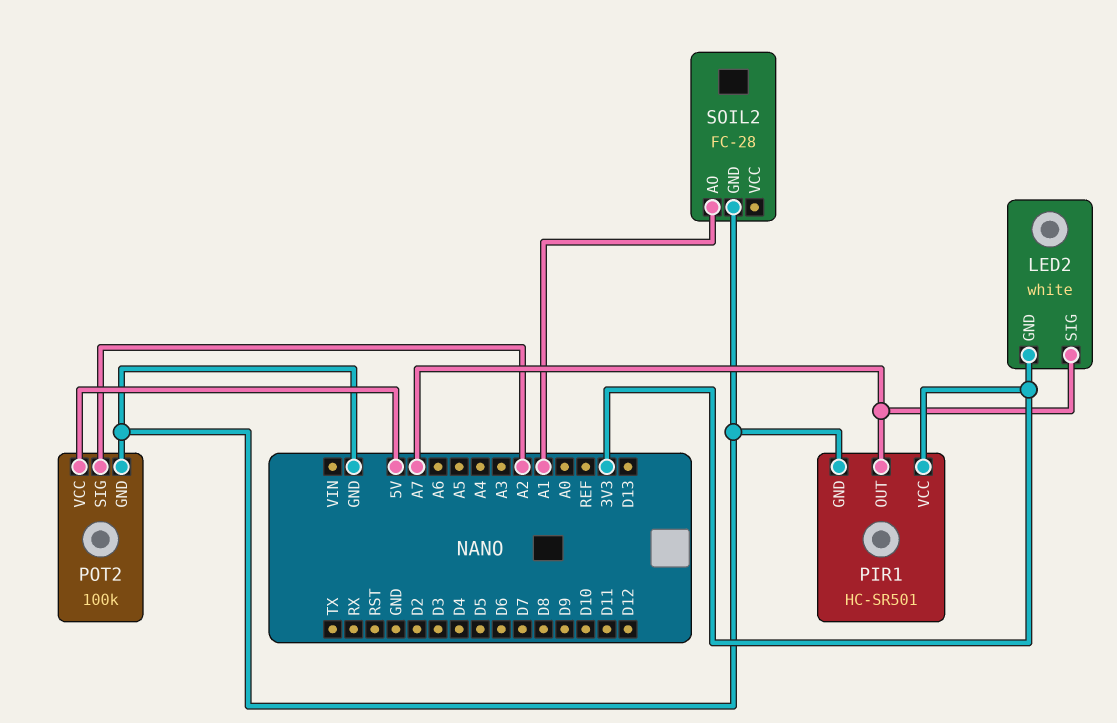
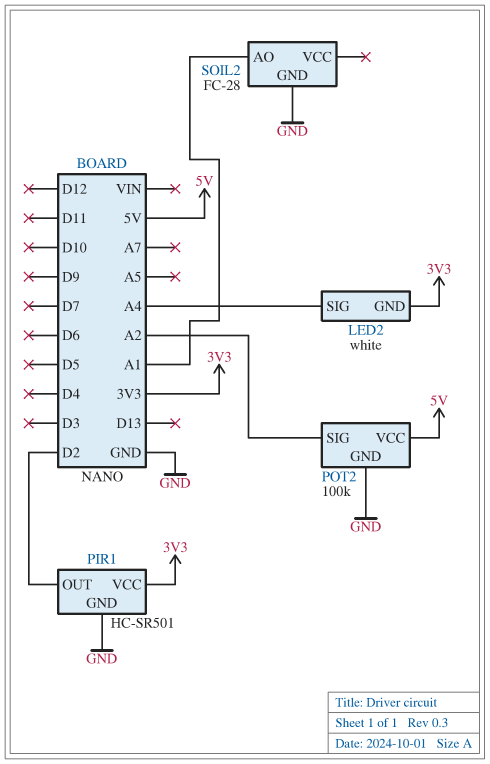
LED2 pin SIG: A7 -> A4
PIR1 pin OUT: A7 -> D2

